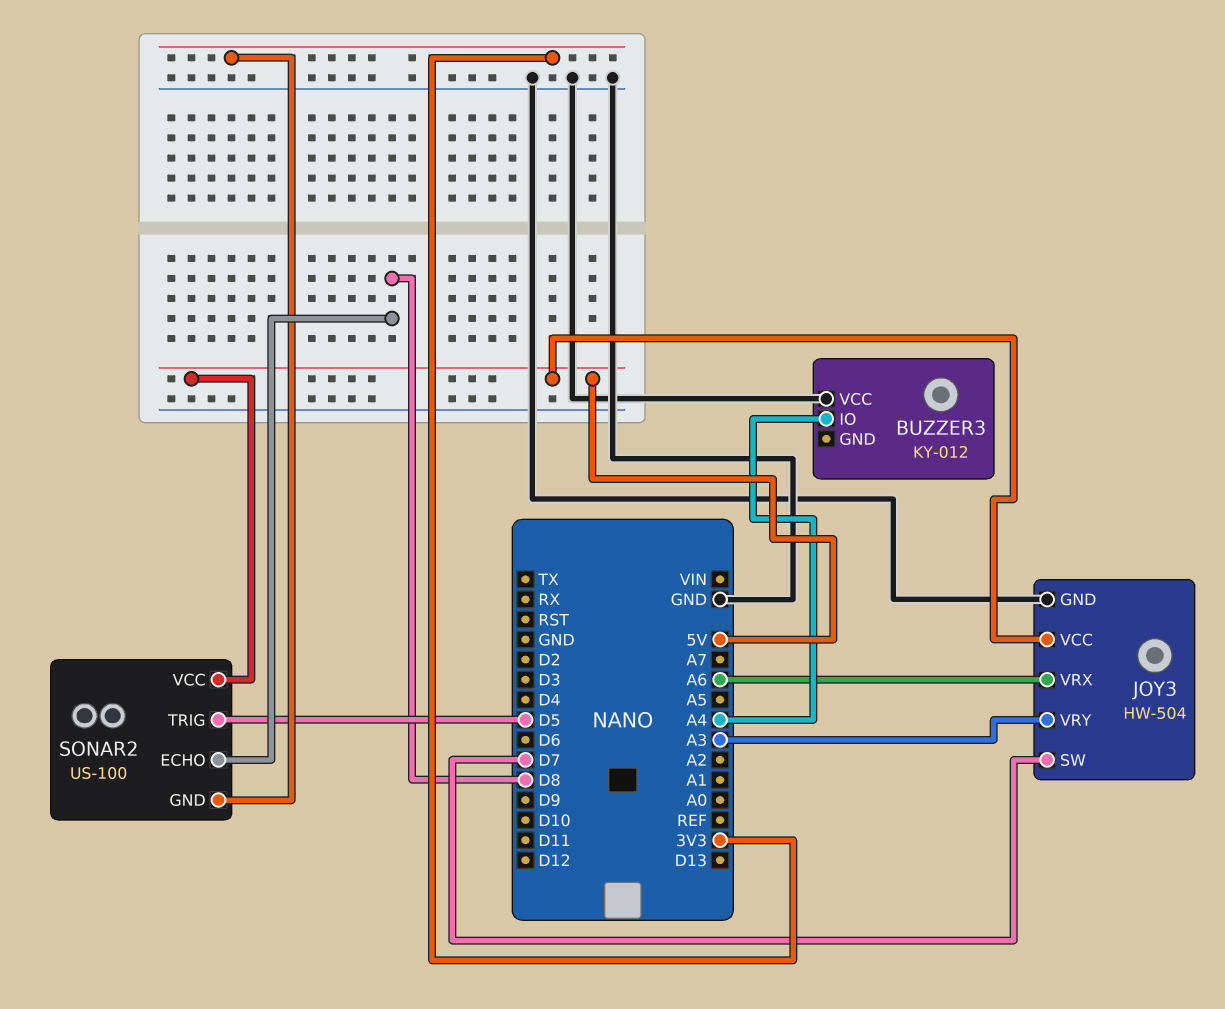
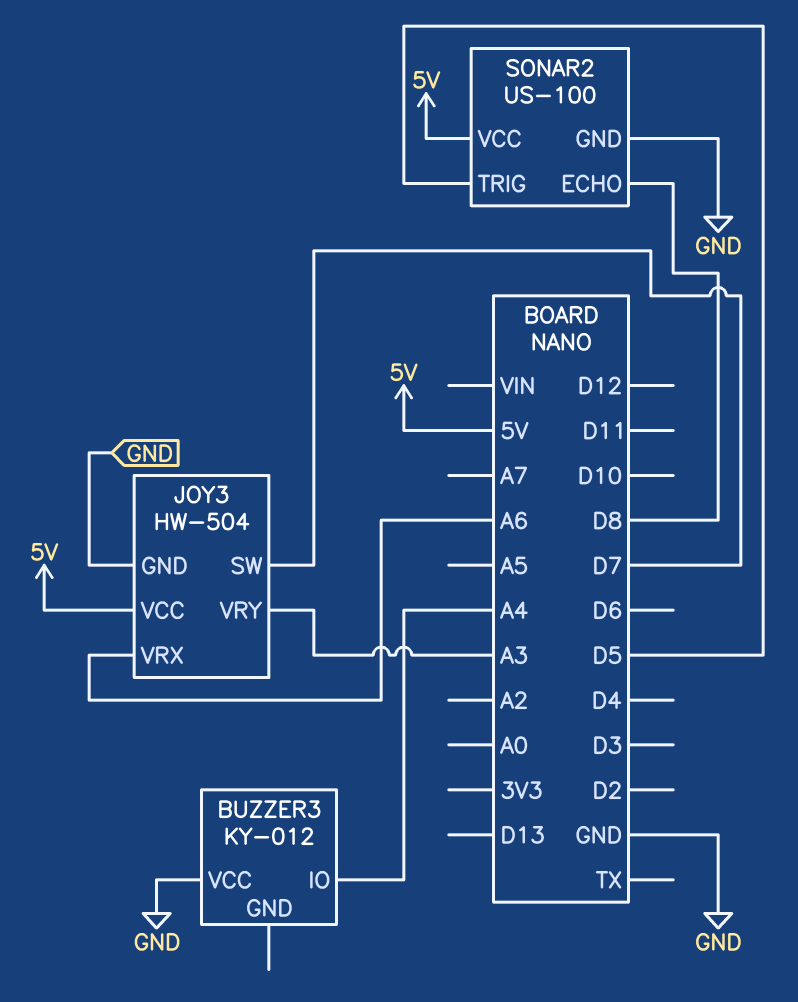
SONAR2 pin GND: 3V3 -> GND

